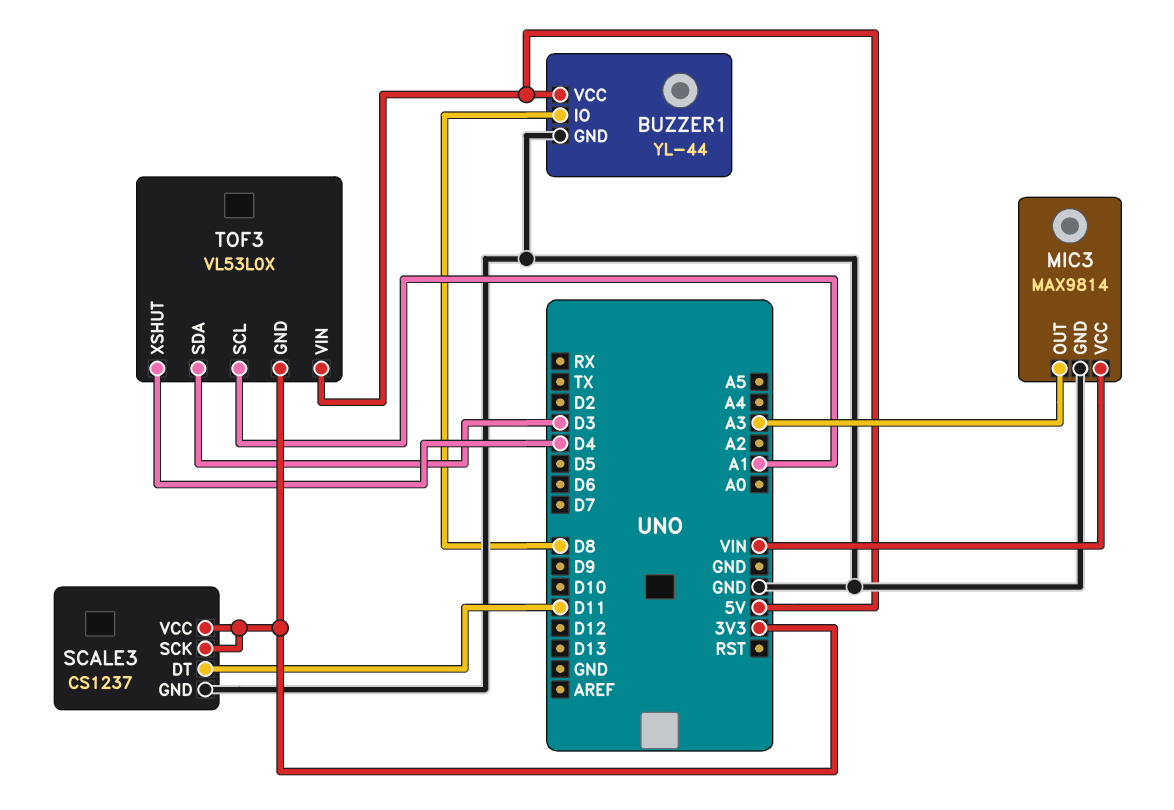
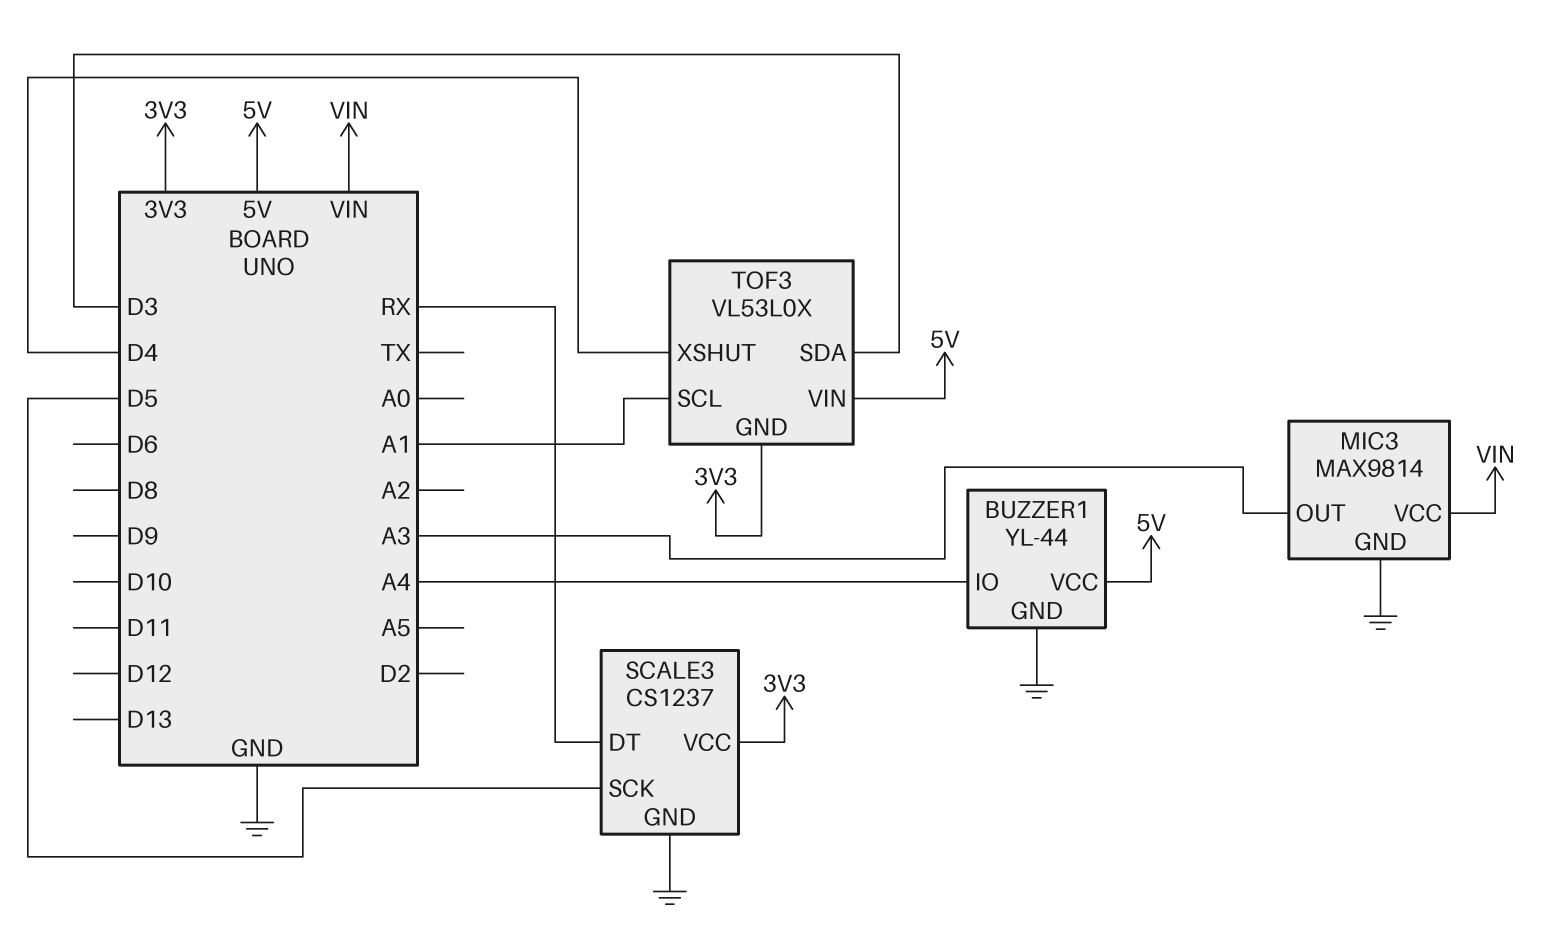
BUZZER1 pin IO: D8 -> A4
SCALE3 pin DT: D11 -> RX
SCALE3 pin SCK: 3V3 -> D5

